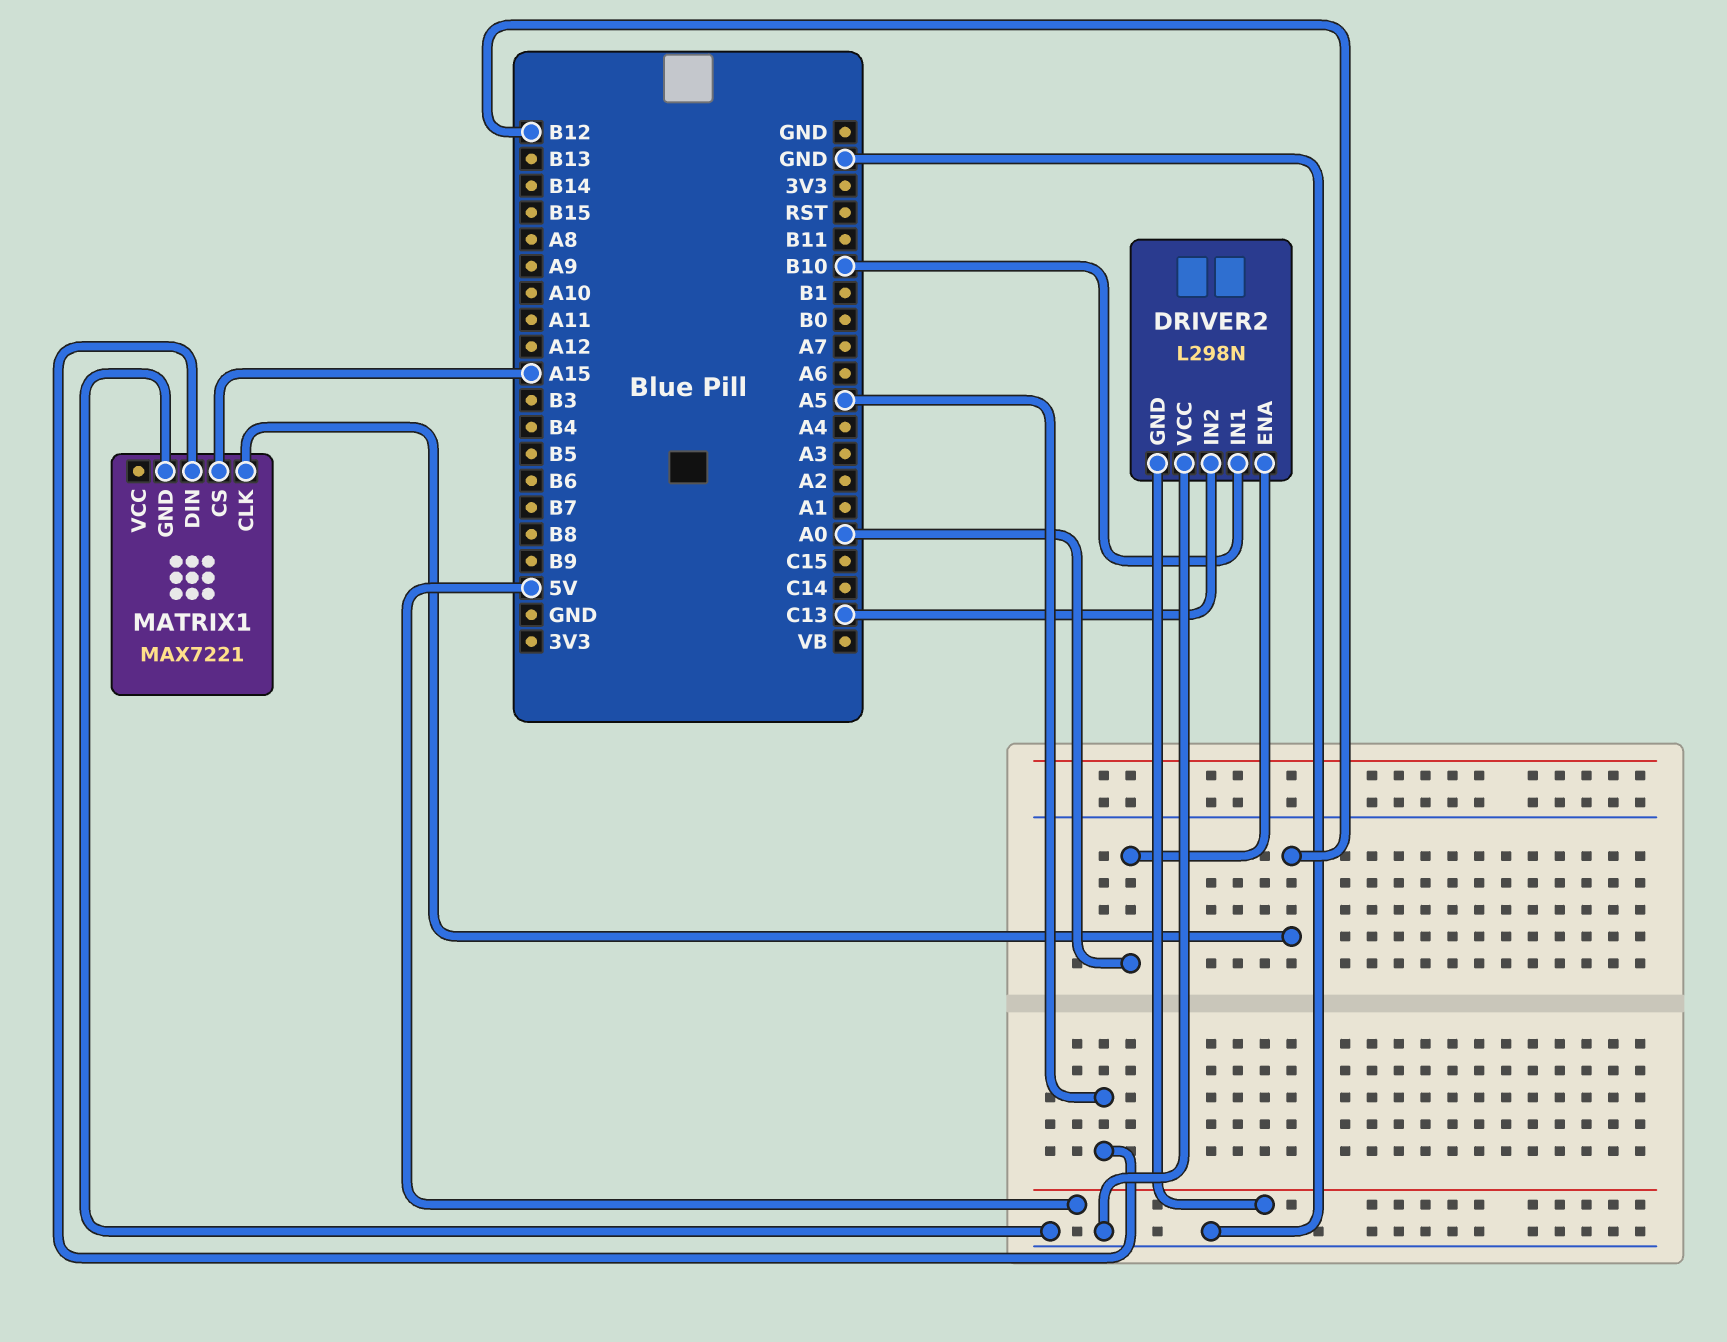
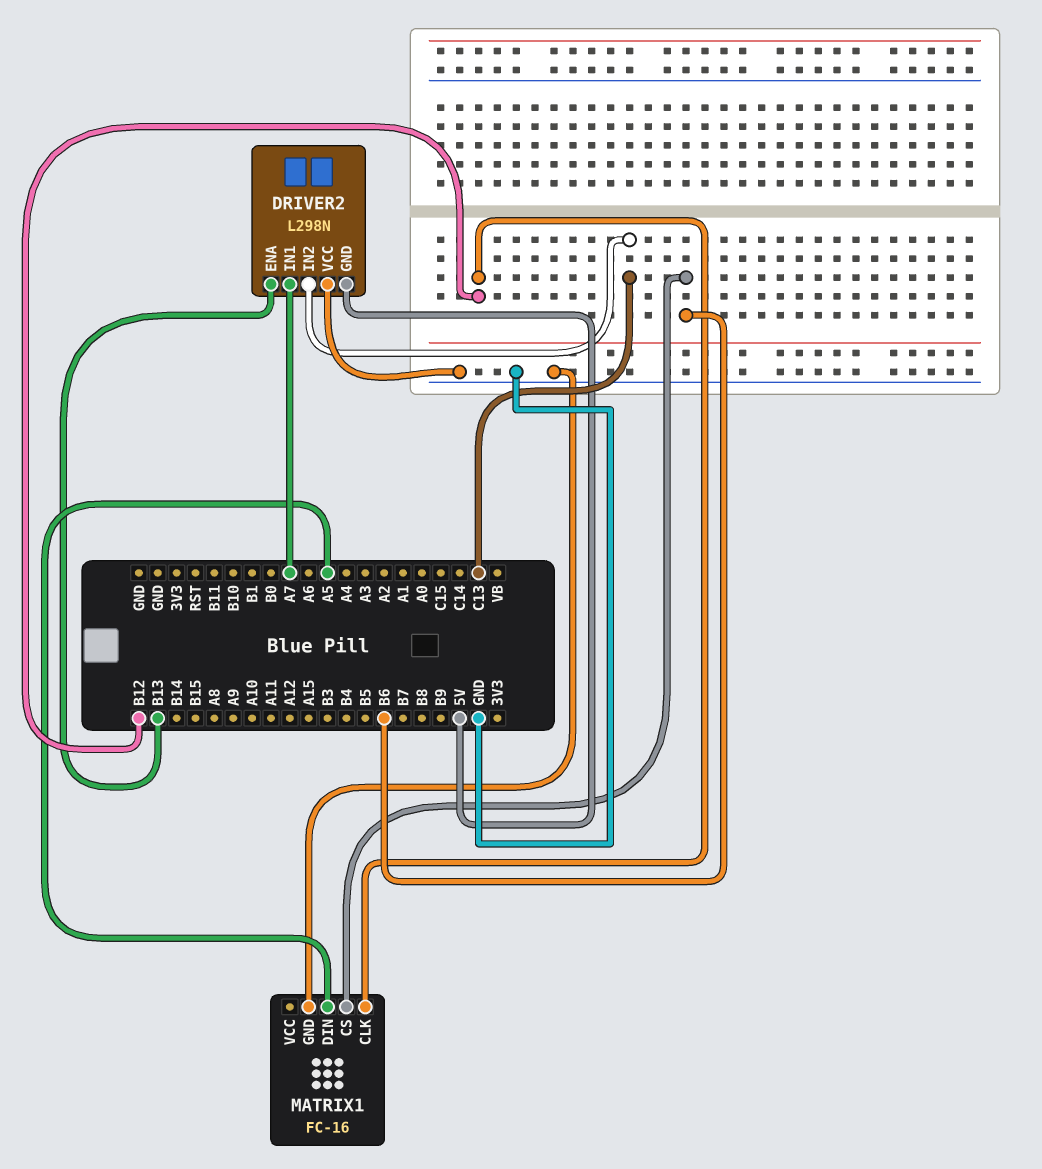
DRIVER2 pin ENA: A0 -> B13
DRIVER2 pin IN1: B10 -> A7
MATRIX1: MAX7221 -> FC-16
MATRIX1 pin CS: A15 -> B6

